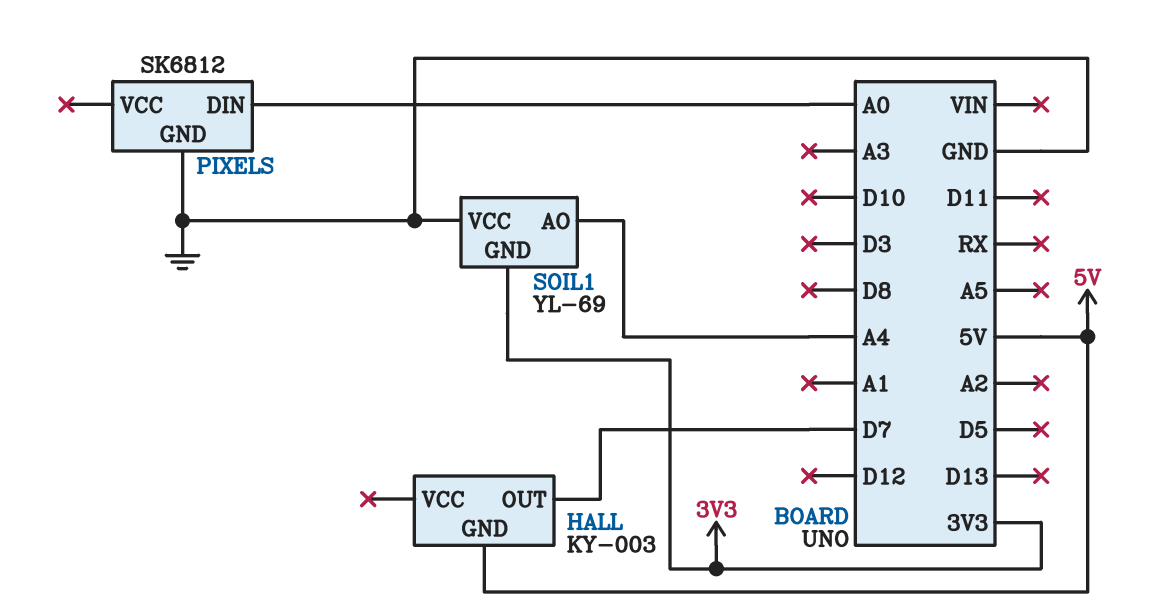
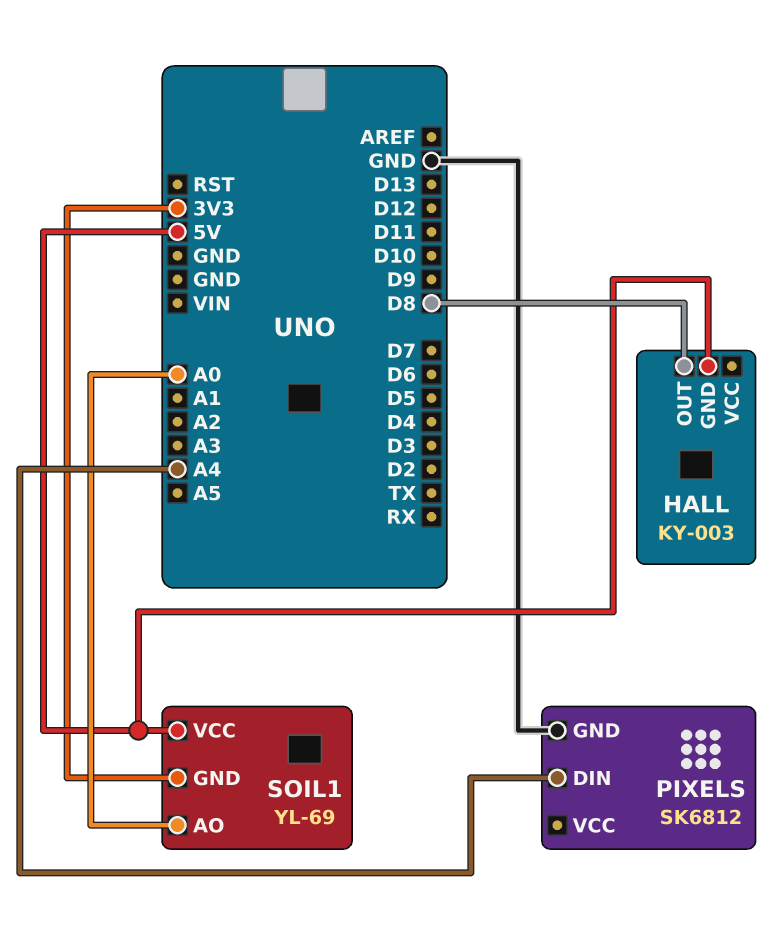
HALL pin OUT: D7 -> D8
PIXELS pin DIN: A0 -> A4
SOIL1 pin AO: A4 -> A0
SOIL1 pin VCC: GND -> 5V

